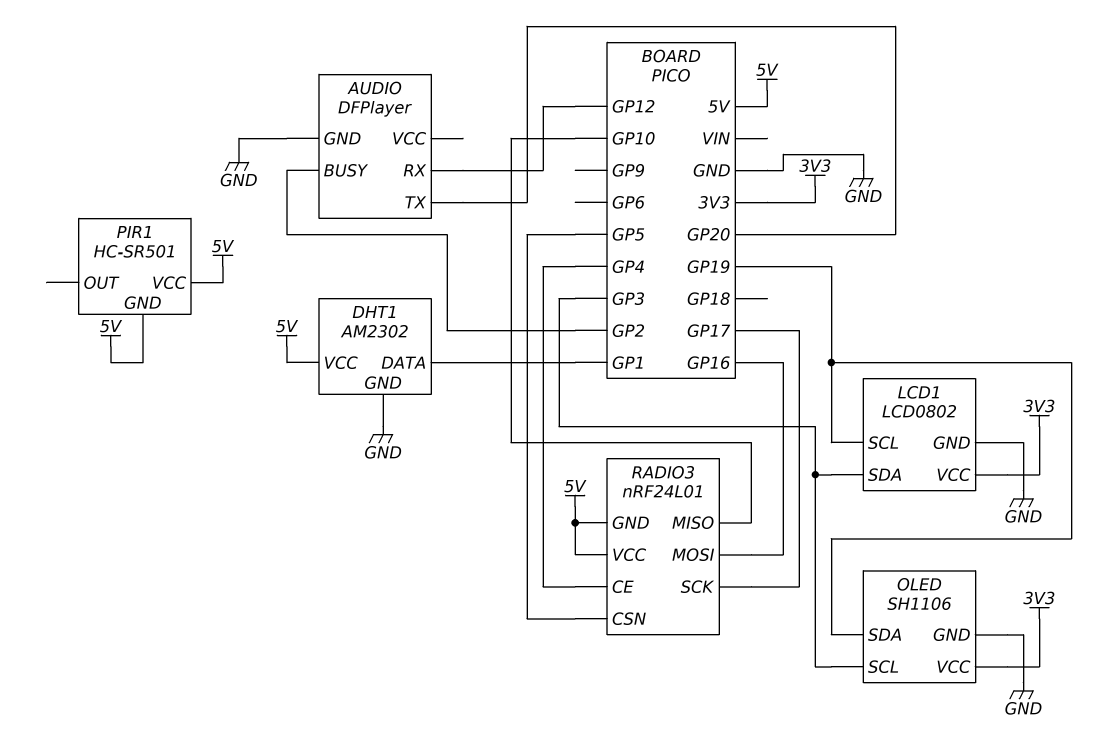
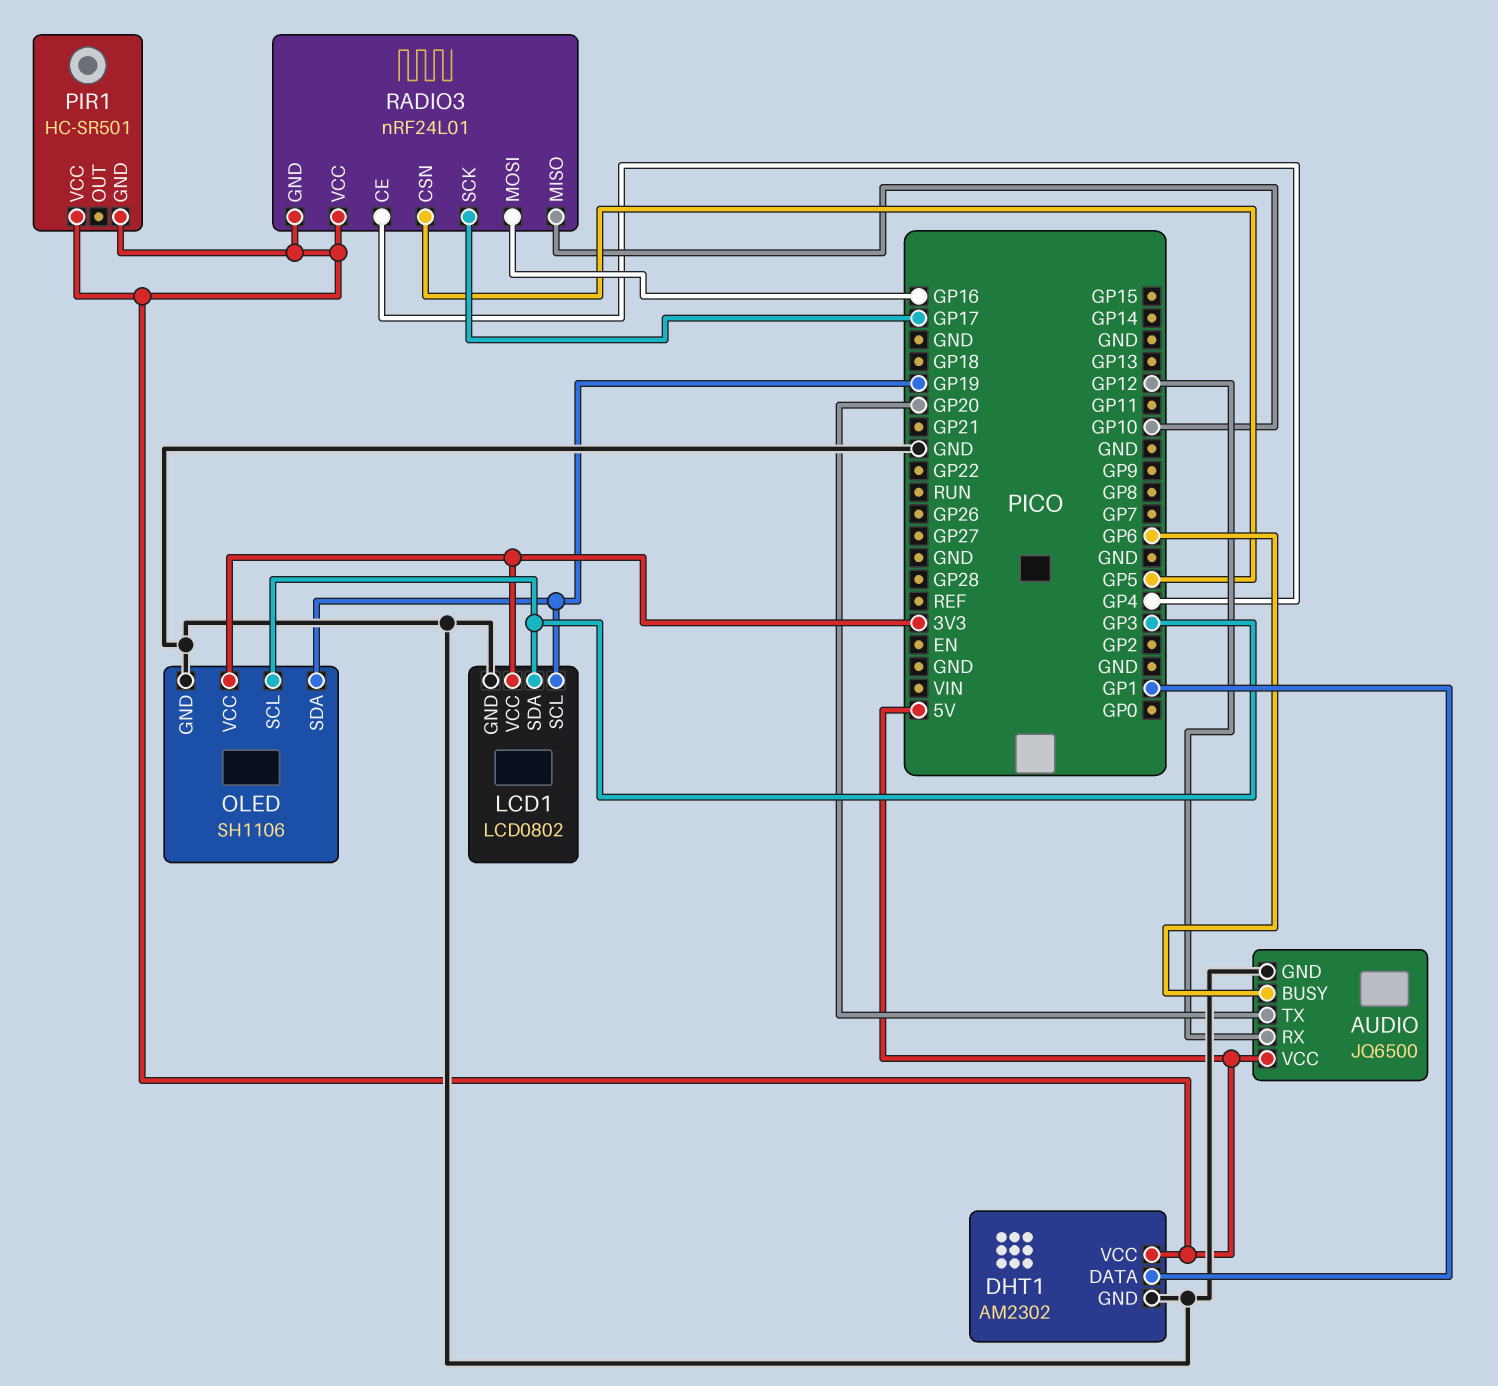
AUDIO: DFPlayer -> JQ6500
AUDIO pin BUSY: GP2 -> GP6
AUDIO pin VCC: none -> 5V

